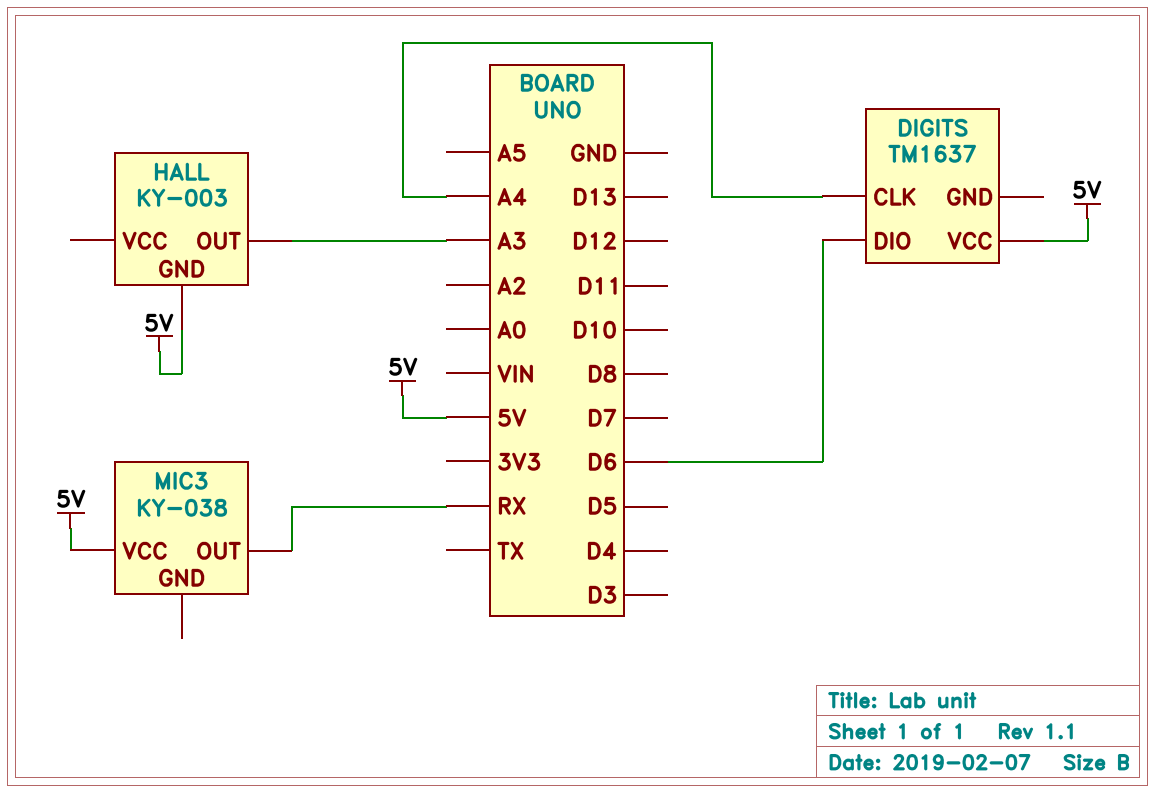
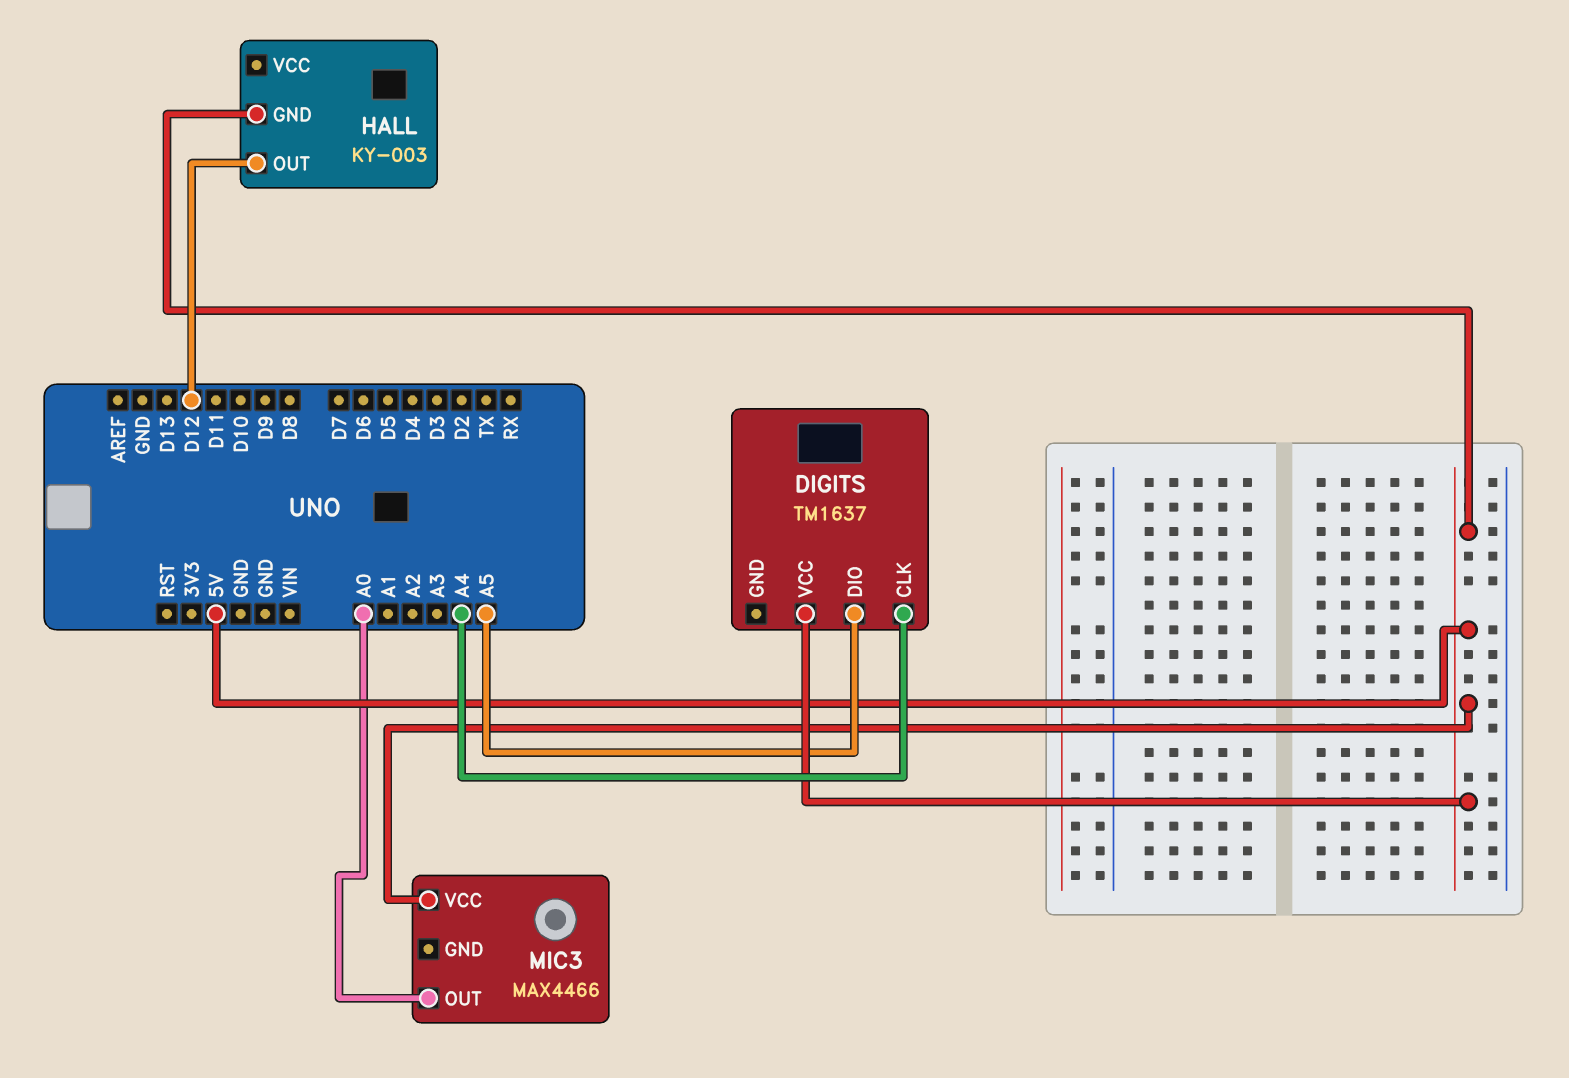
DIGITS pin DIO: D6 -> A5
HALL pin OUT: A3 -> D12
MIC3: KY-038 -> MAX4466
MIC3 pin OUT: RX -> A0

